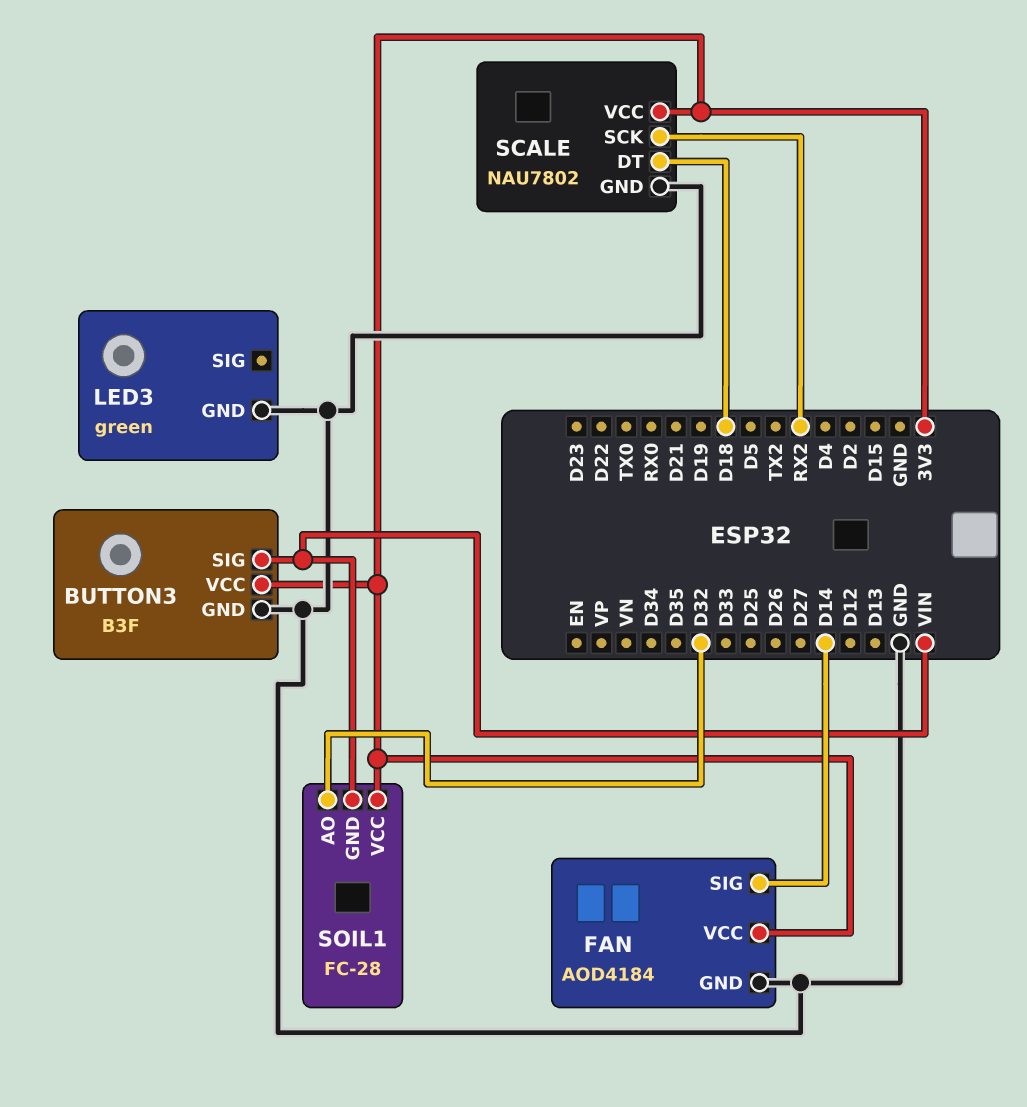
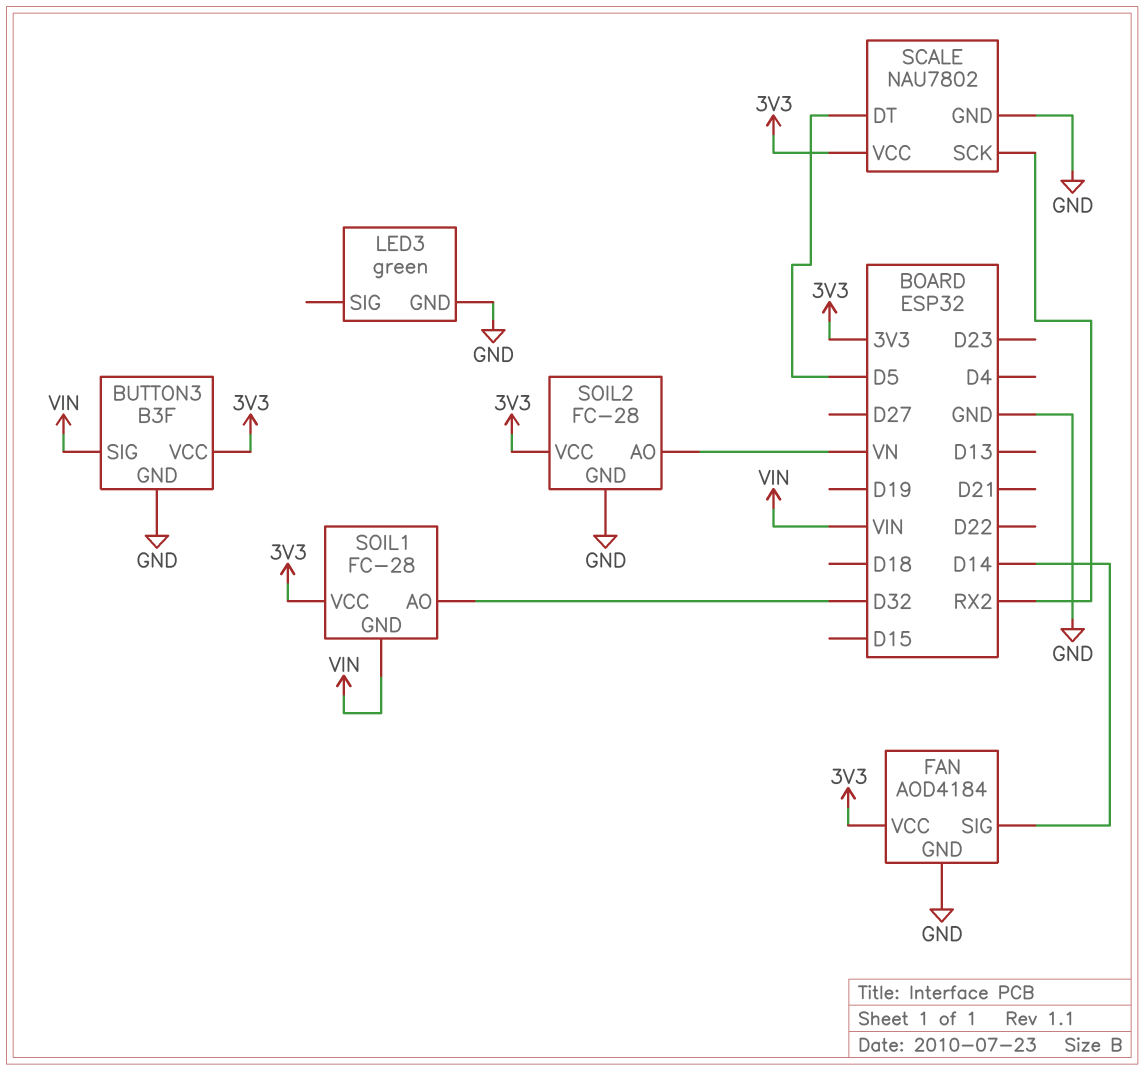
SCALE pin DT: D18 -> D5
SOIL2: none -> FC-28
SOIL2 pin AO: none -> VN
SOIL2 pin GND: none -> GND
SOIL2 pin VCC: none -> 3V3

